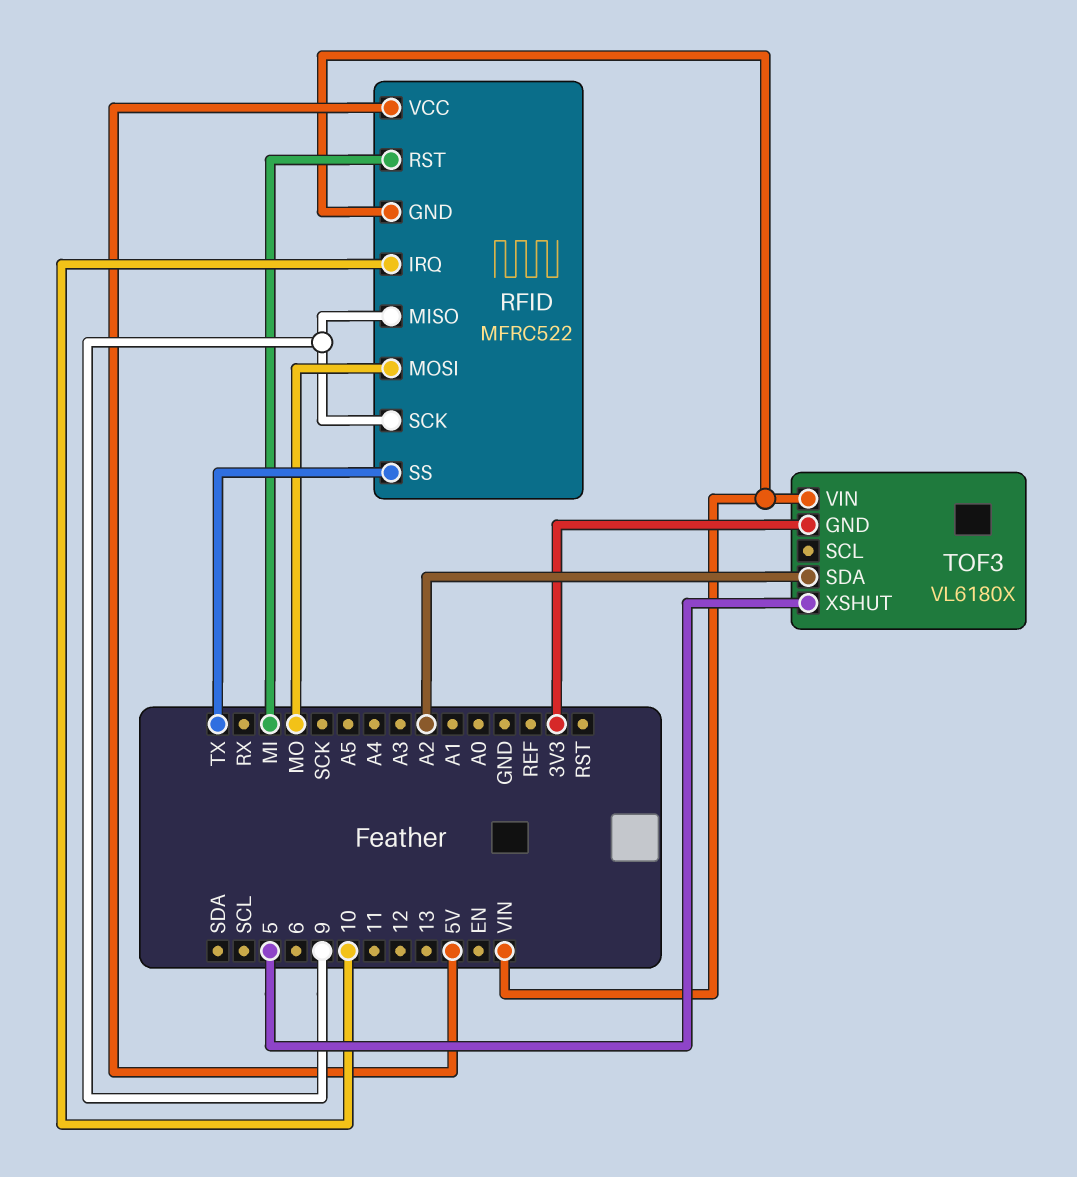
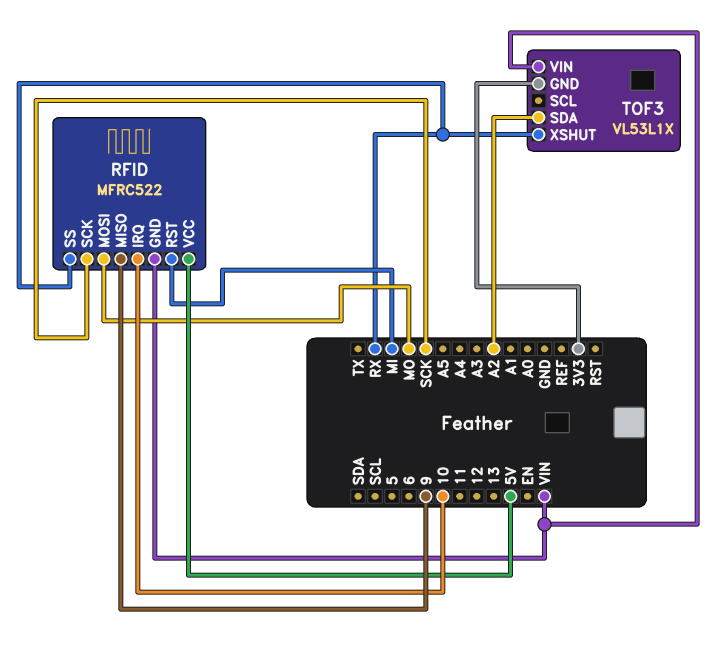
RFID pin SCK: 9 -> SCK
RFID pin SS: TX -> RX
TOF3: VL6180X -> VL53L1X
TOF3 pin XSHUT: 5 -> RX

